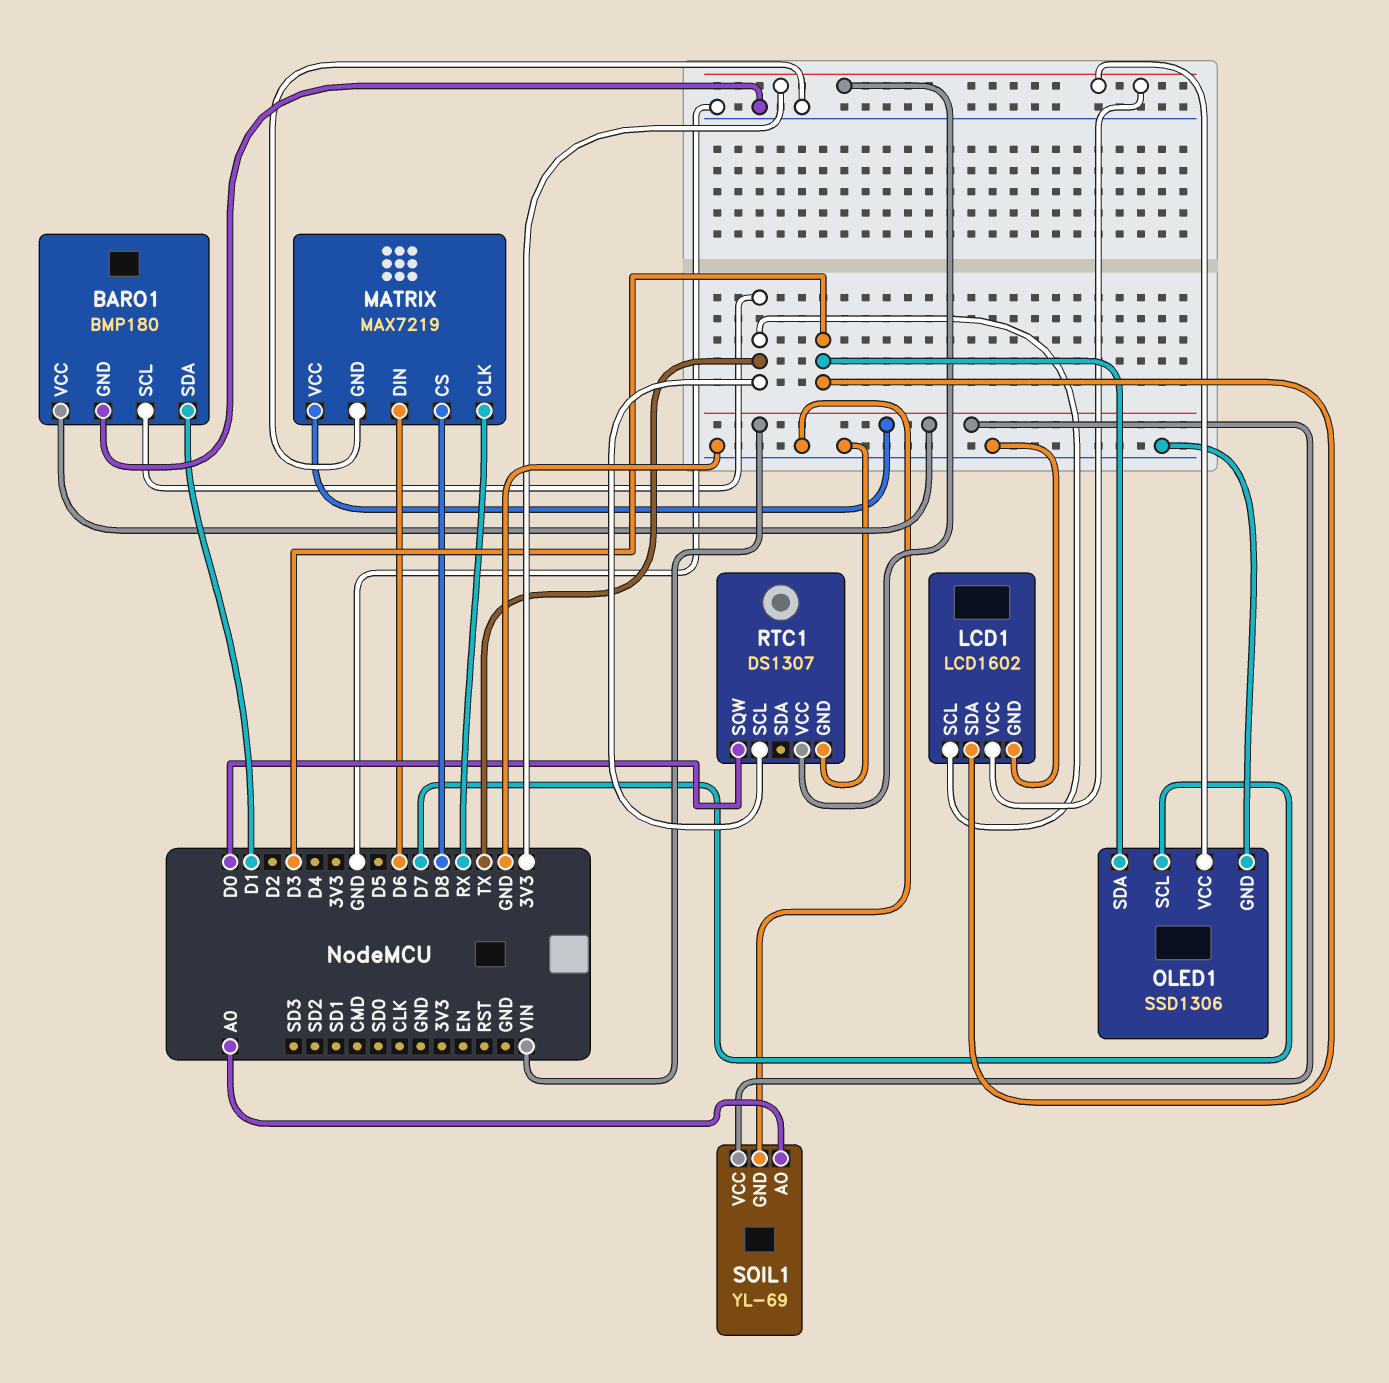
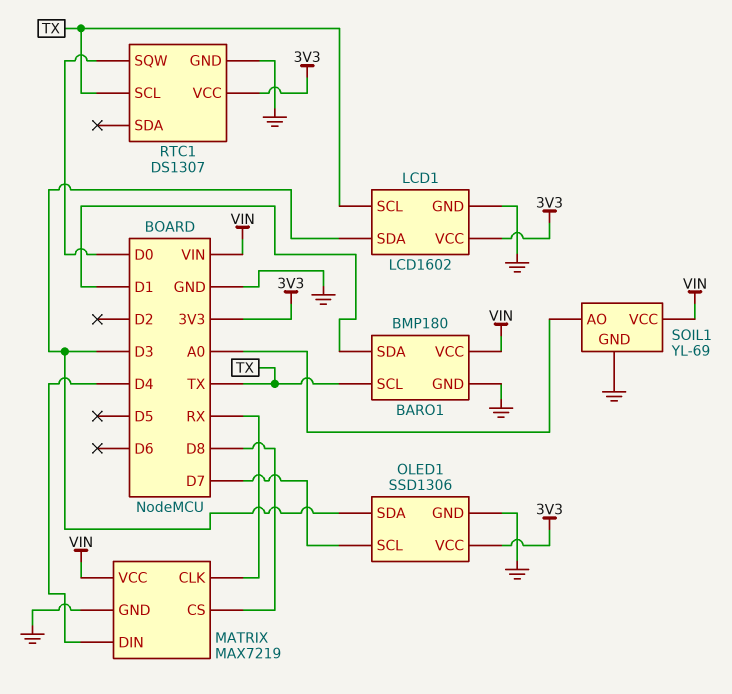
MATRIX pin DIN: D6 -> D4

